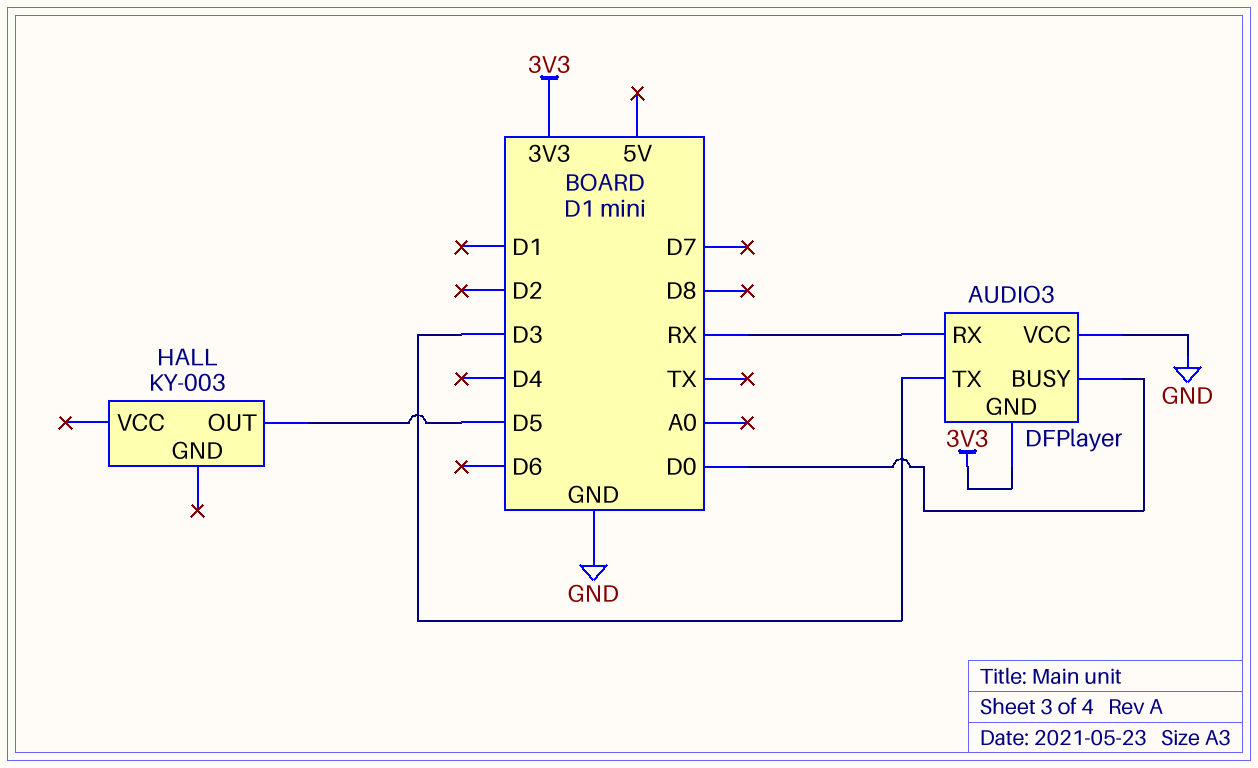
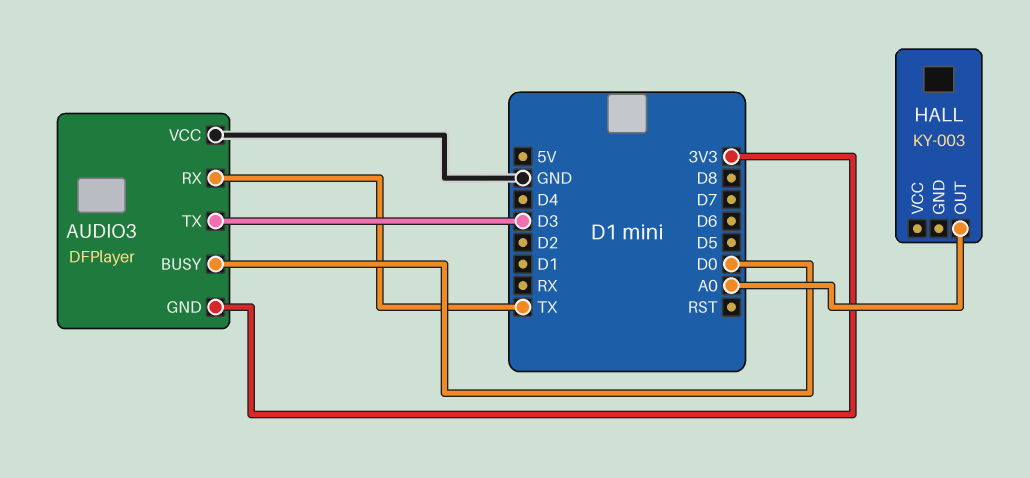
AUDIO3 pin RX: RX -> TX
HALL pin OUT: D5 -> A0

